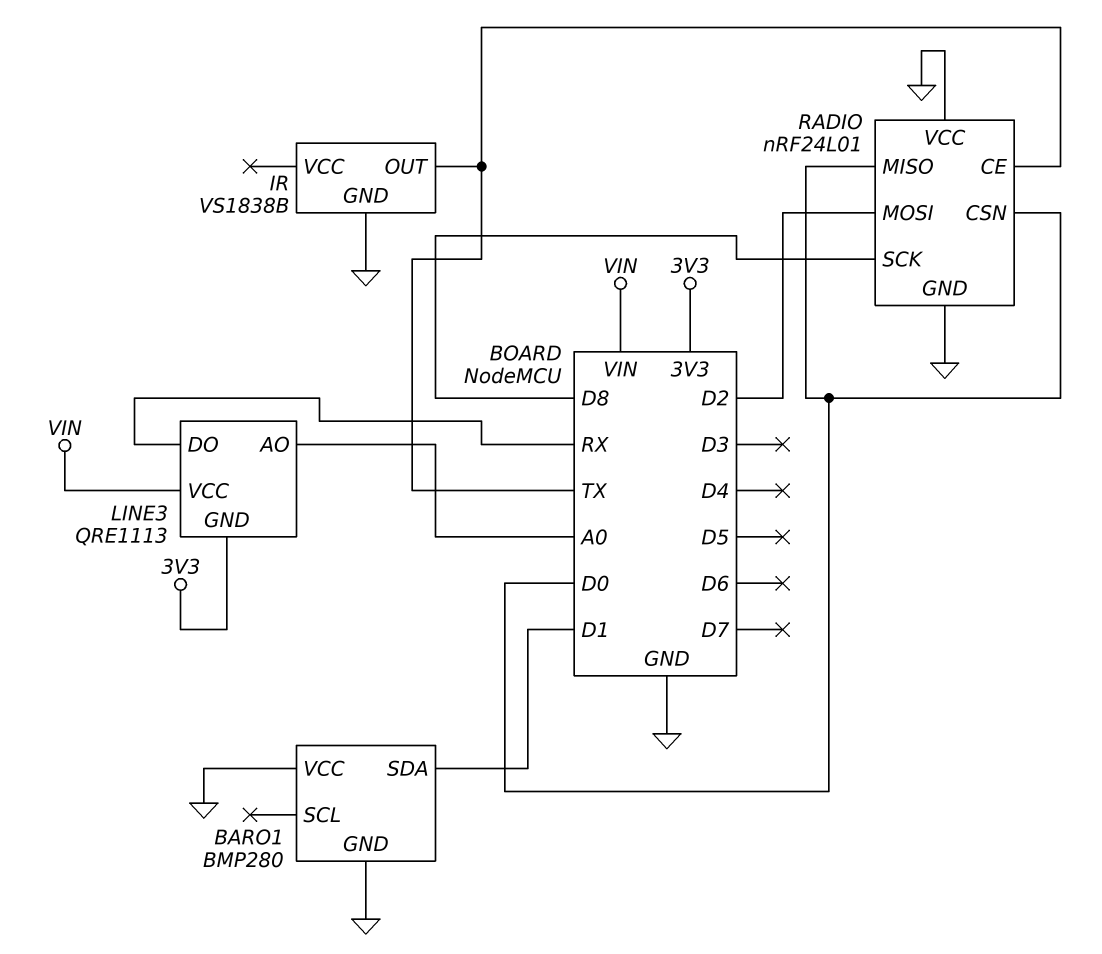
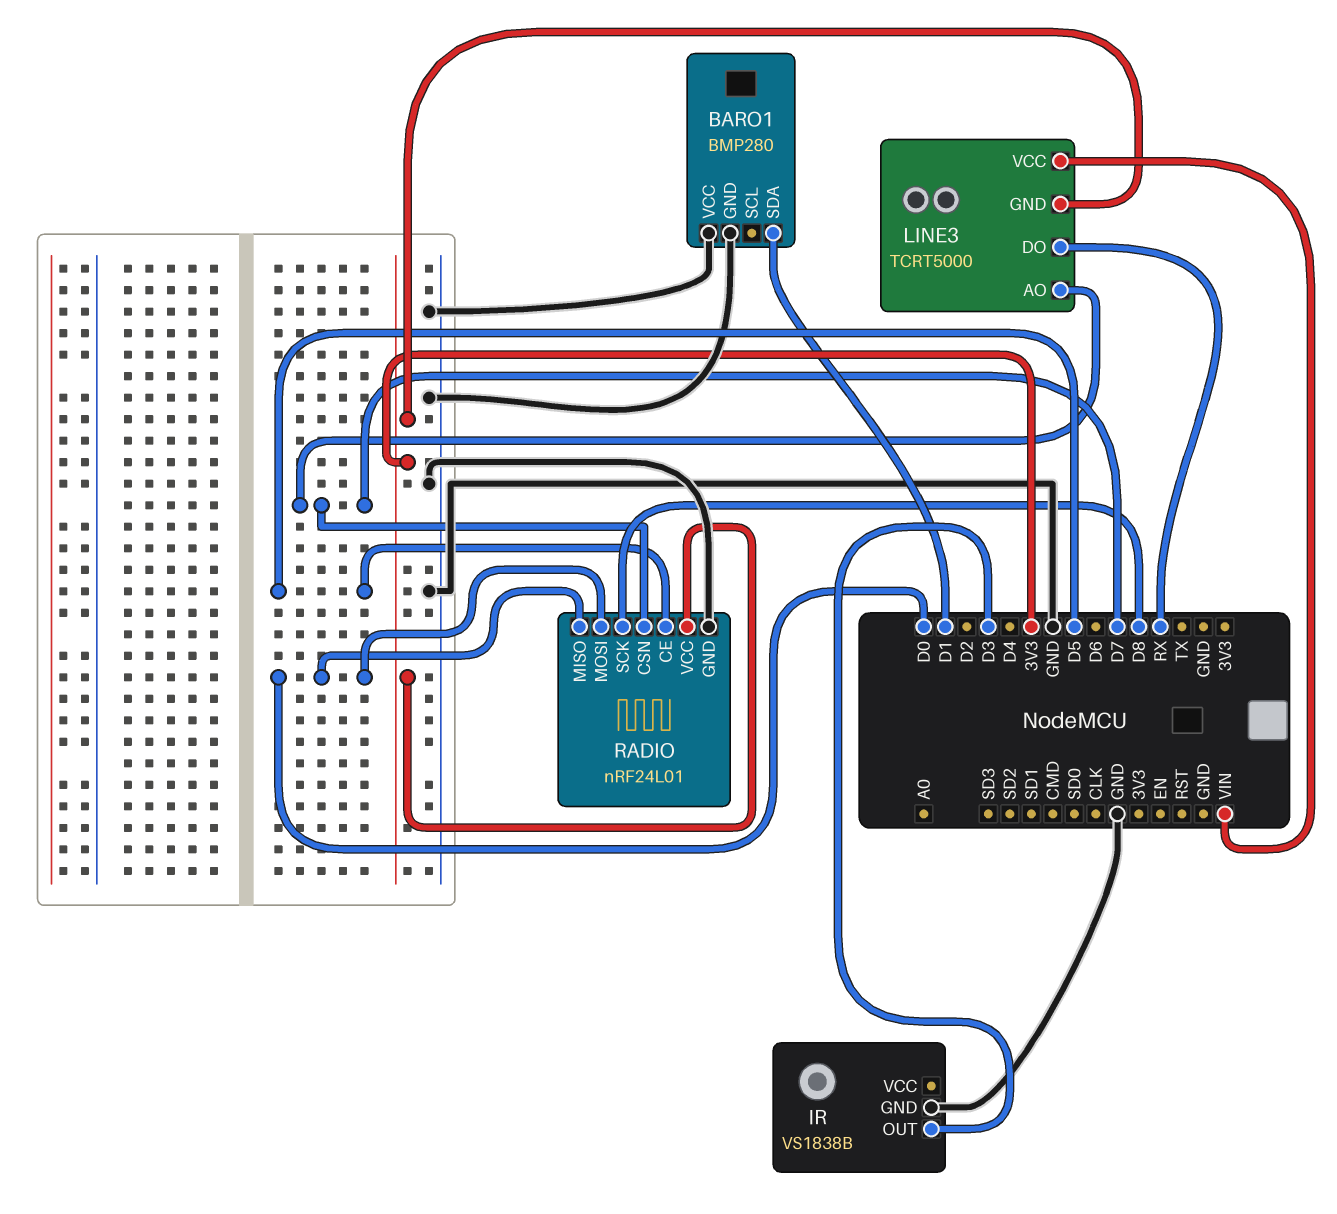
IR pin OUT: TX -> D3
LINE3: QRE1113 -> TCRT5000
LINE3 pin AO: A0 -> D7
RADIO pin CE: TX -> D5
RADIO pin CSN: D0 -> D7
RADIO pin MOSI: D2 -> D0
RADIO pin VCC: GND -> 3V3

